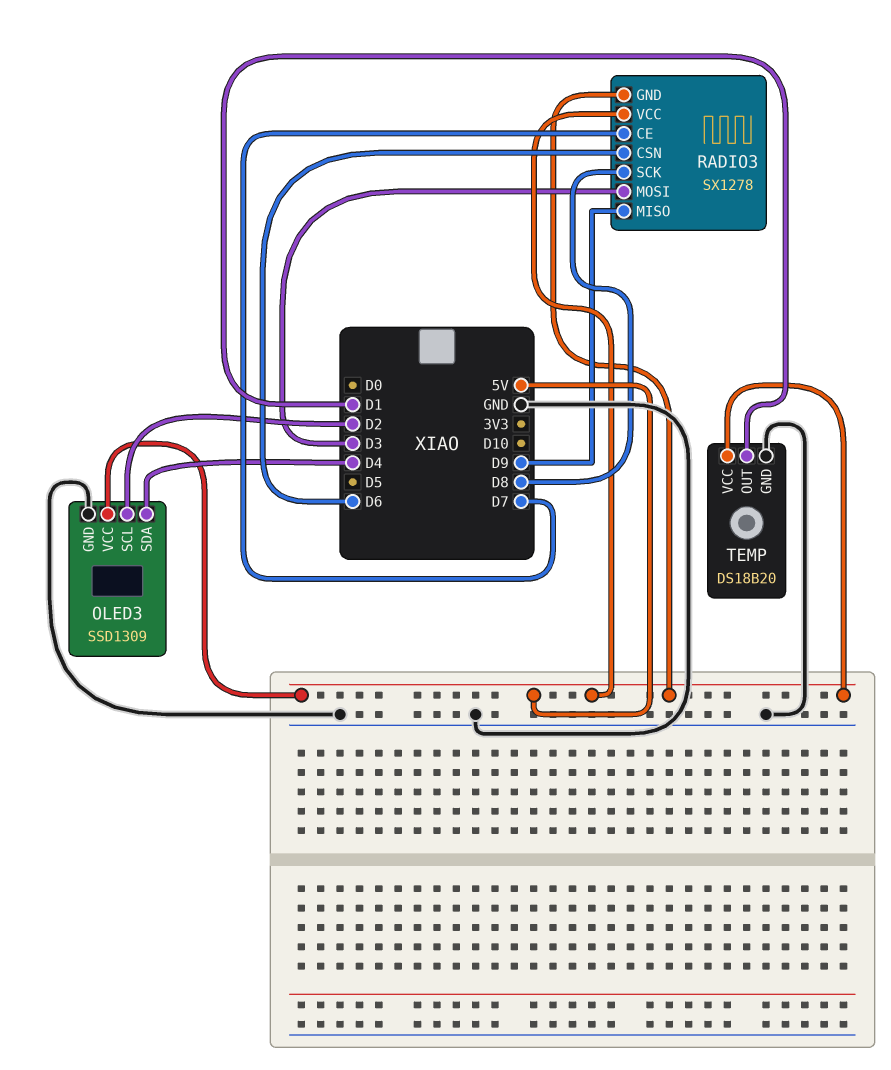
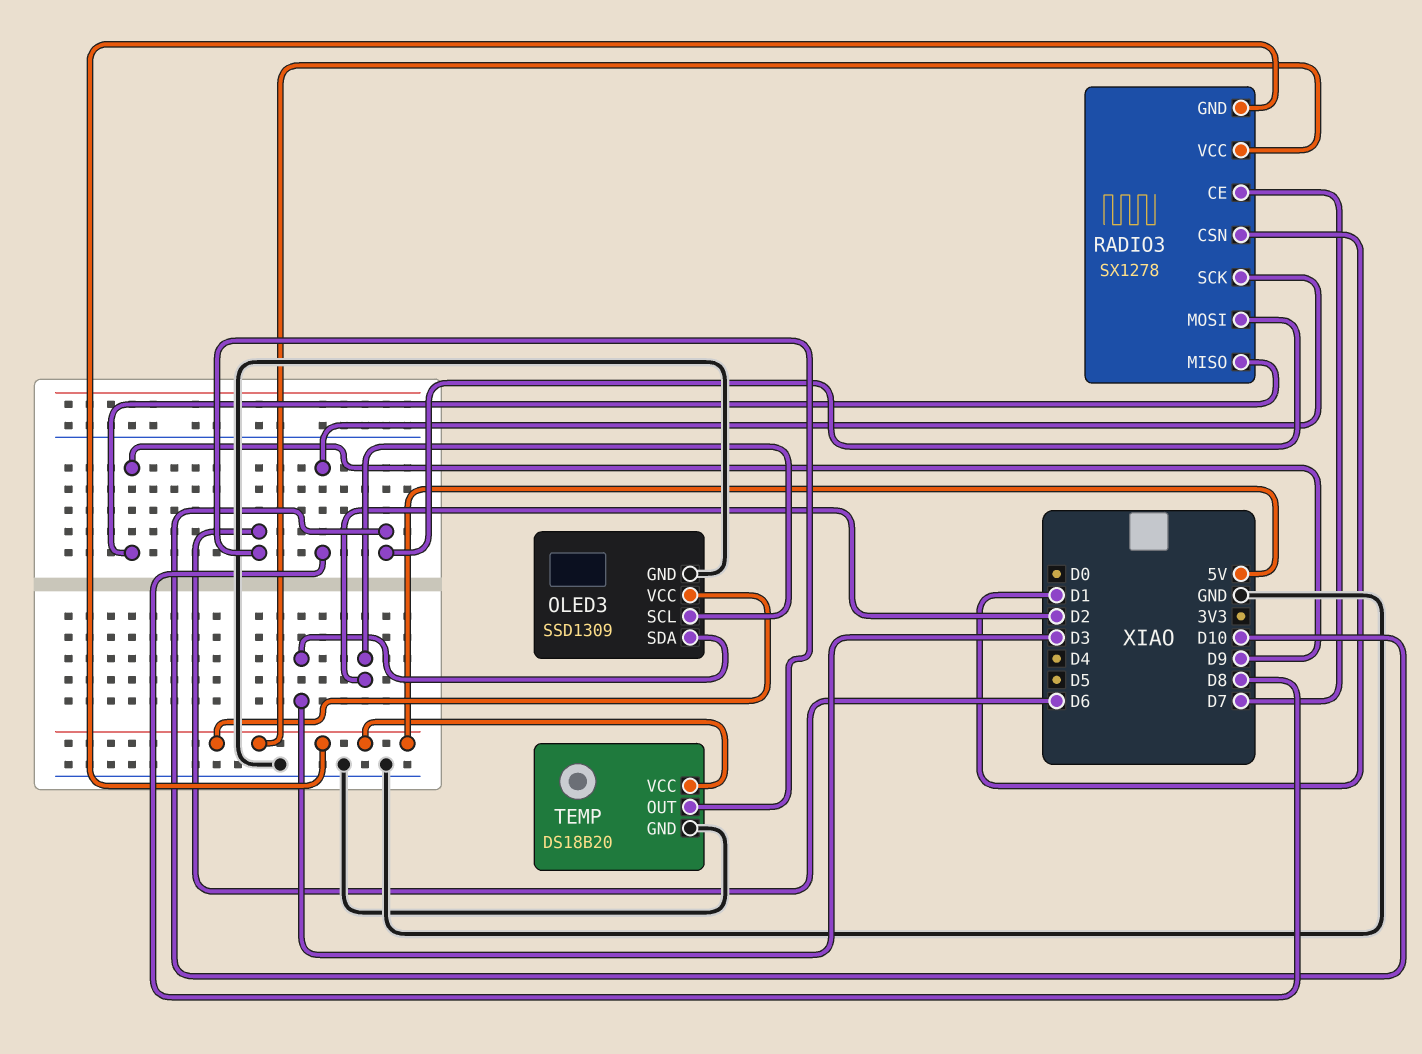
OLED3 pin SDA: D4 -> D3
RADIO3 pin CSN: D6 -> D1
RADIO3 pin MOSI: D3 -> D10
TEMP pin OUT: D1 -> D6

